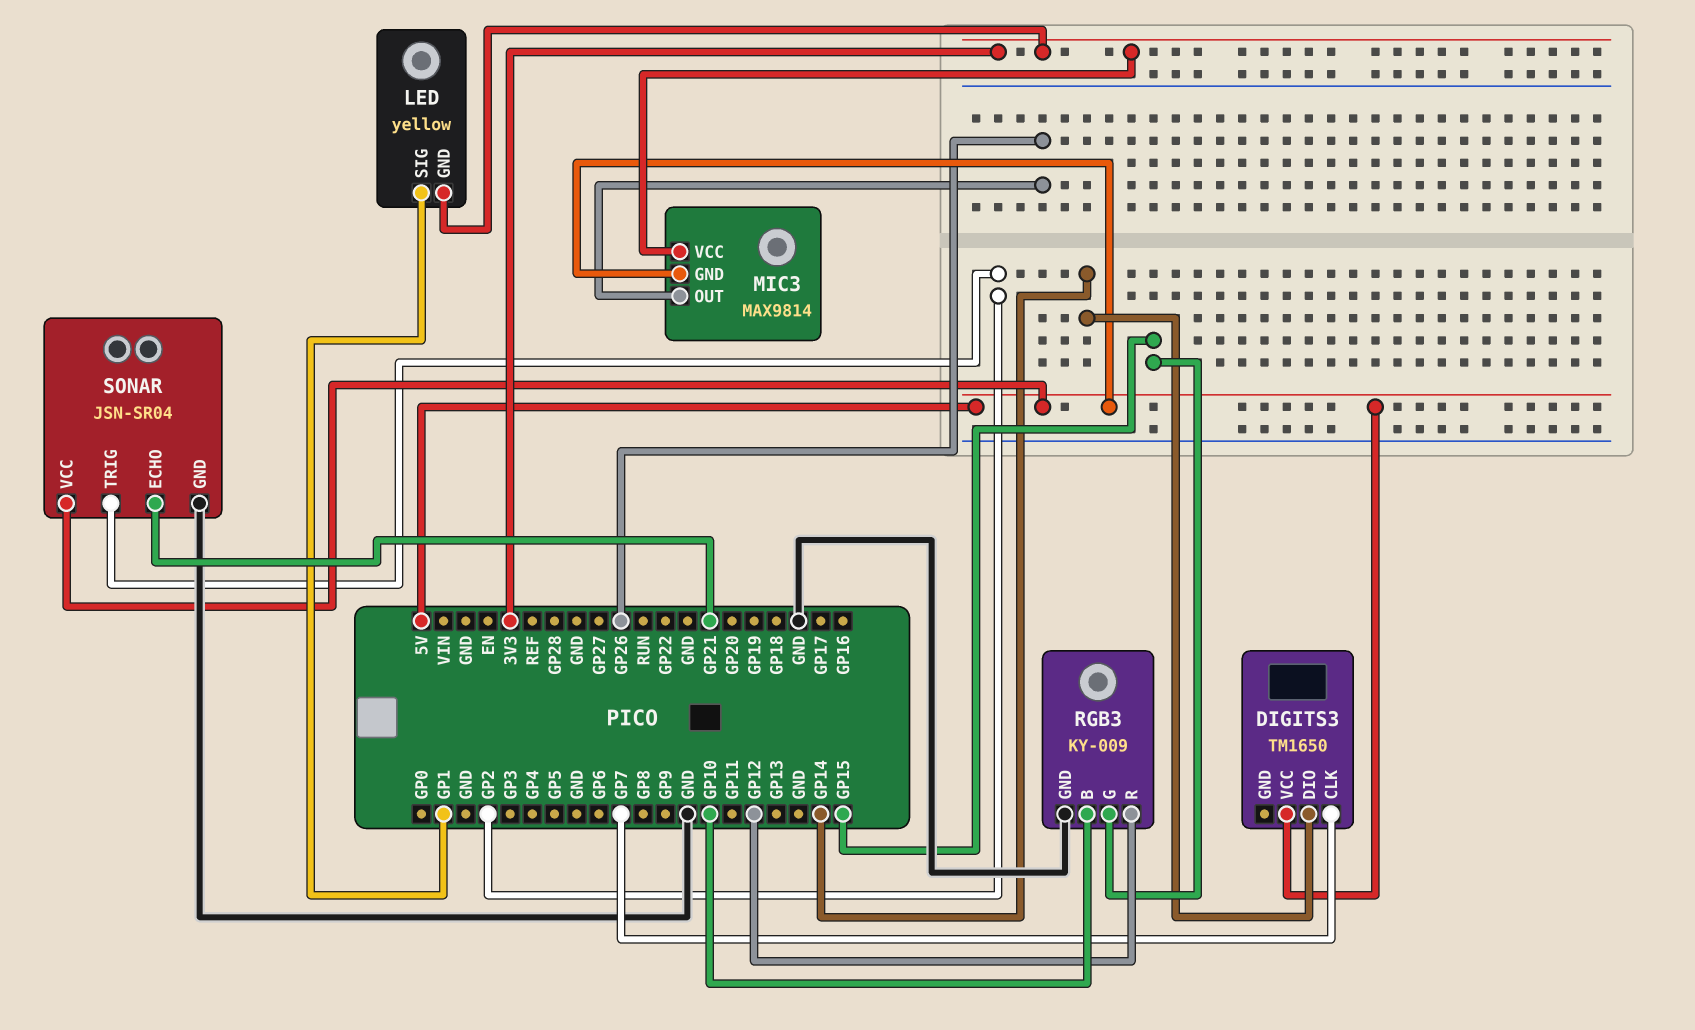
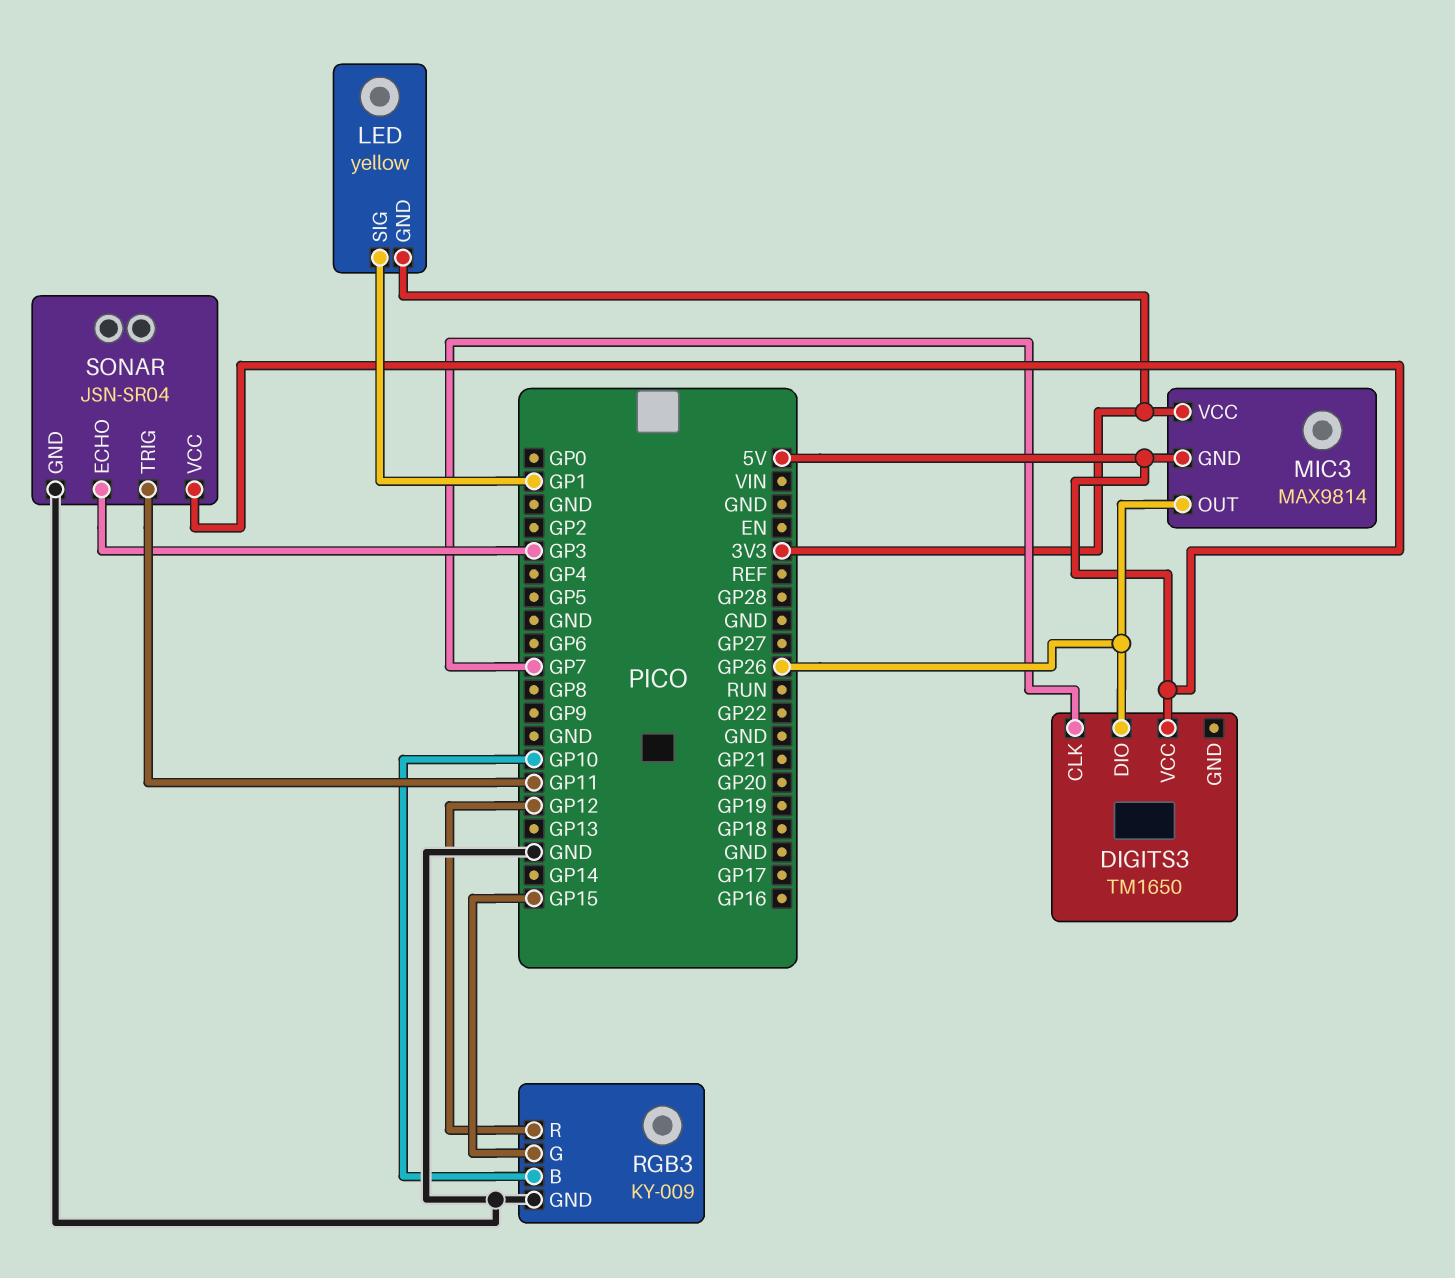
DIGITS3 pin DIO: GP14 -> GP26
SONAR pin ECHO: GP21 -> GP3
SONAR pin TRIG: GP2 -> GP11

